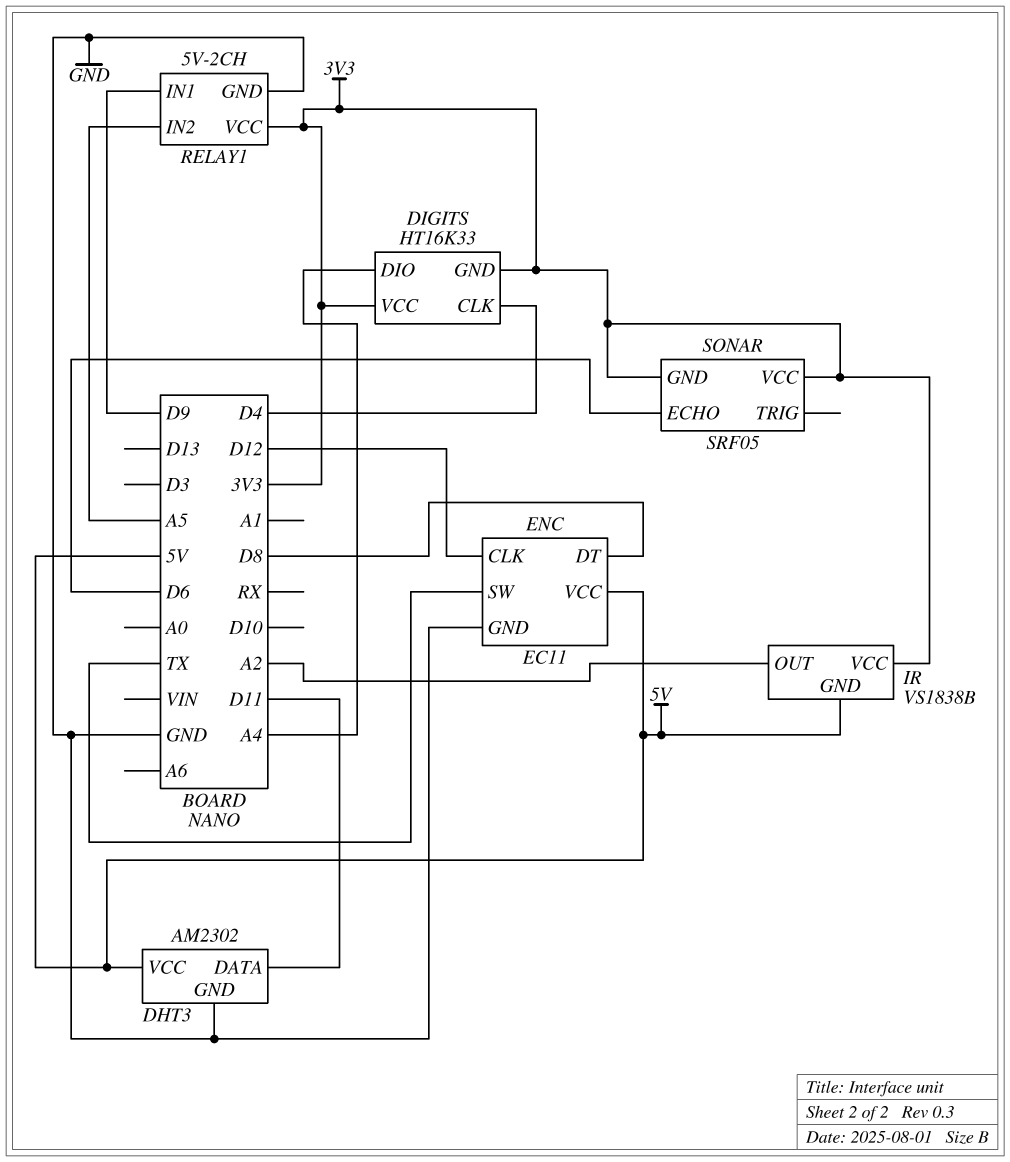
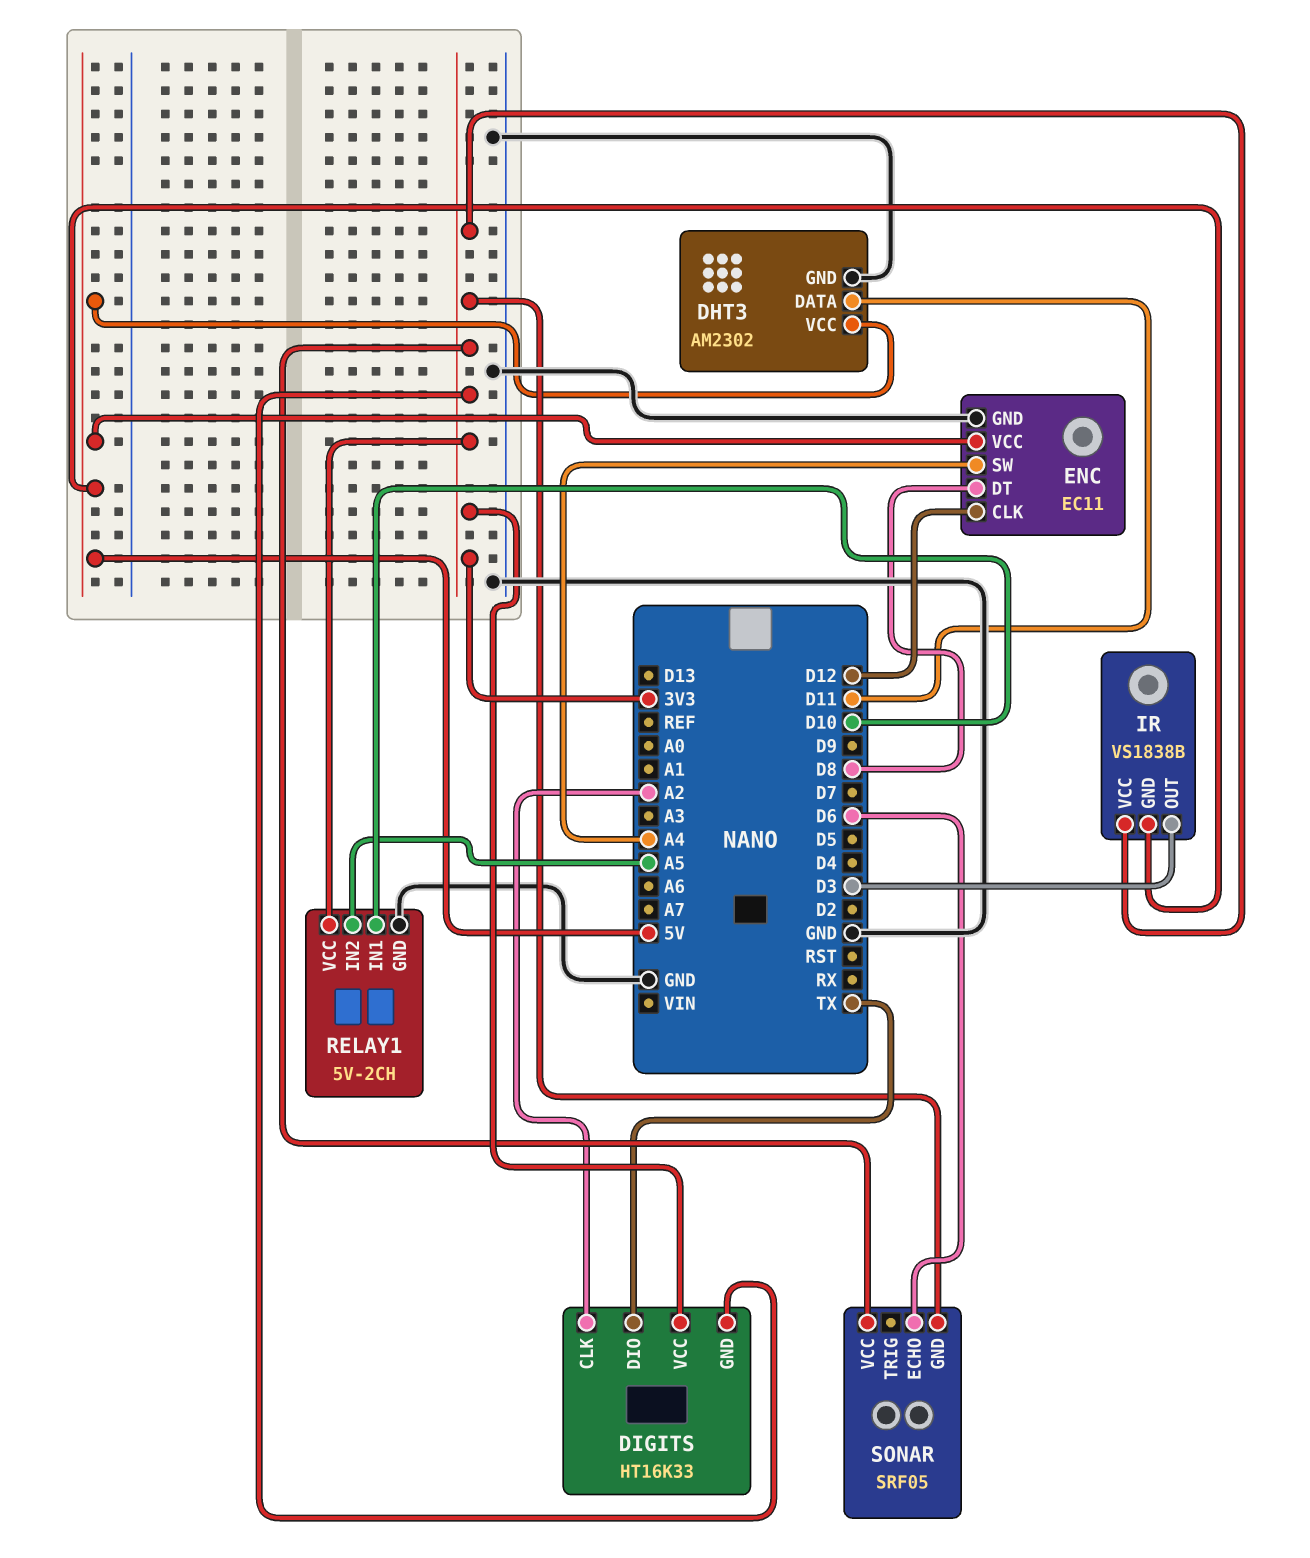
DIGITS pin CLK: D4 -> A2
DIGITS pin DIO: A4 -> TX
ENC pin SW: TX -> A4
IR pin OUT: A2 -> D3
RELAY1 pin IN1: D9 -> D10

